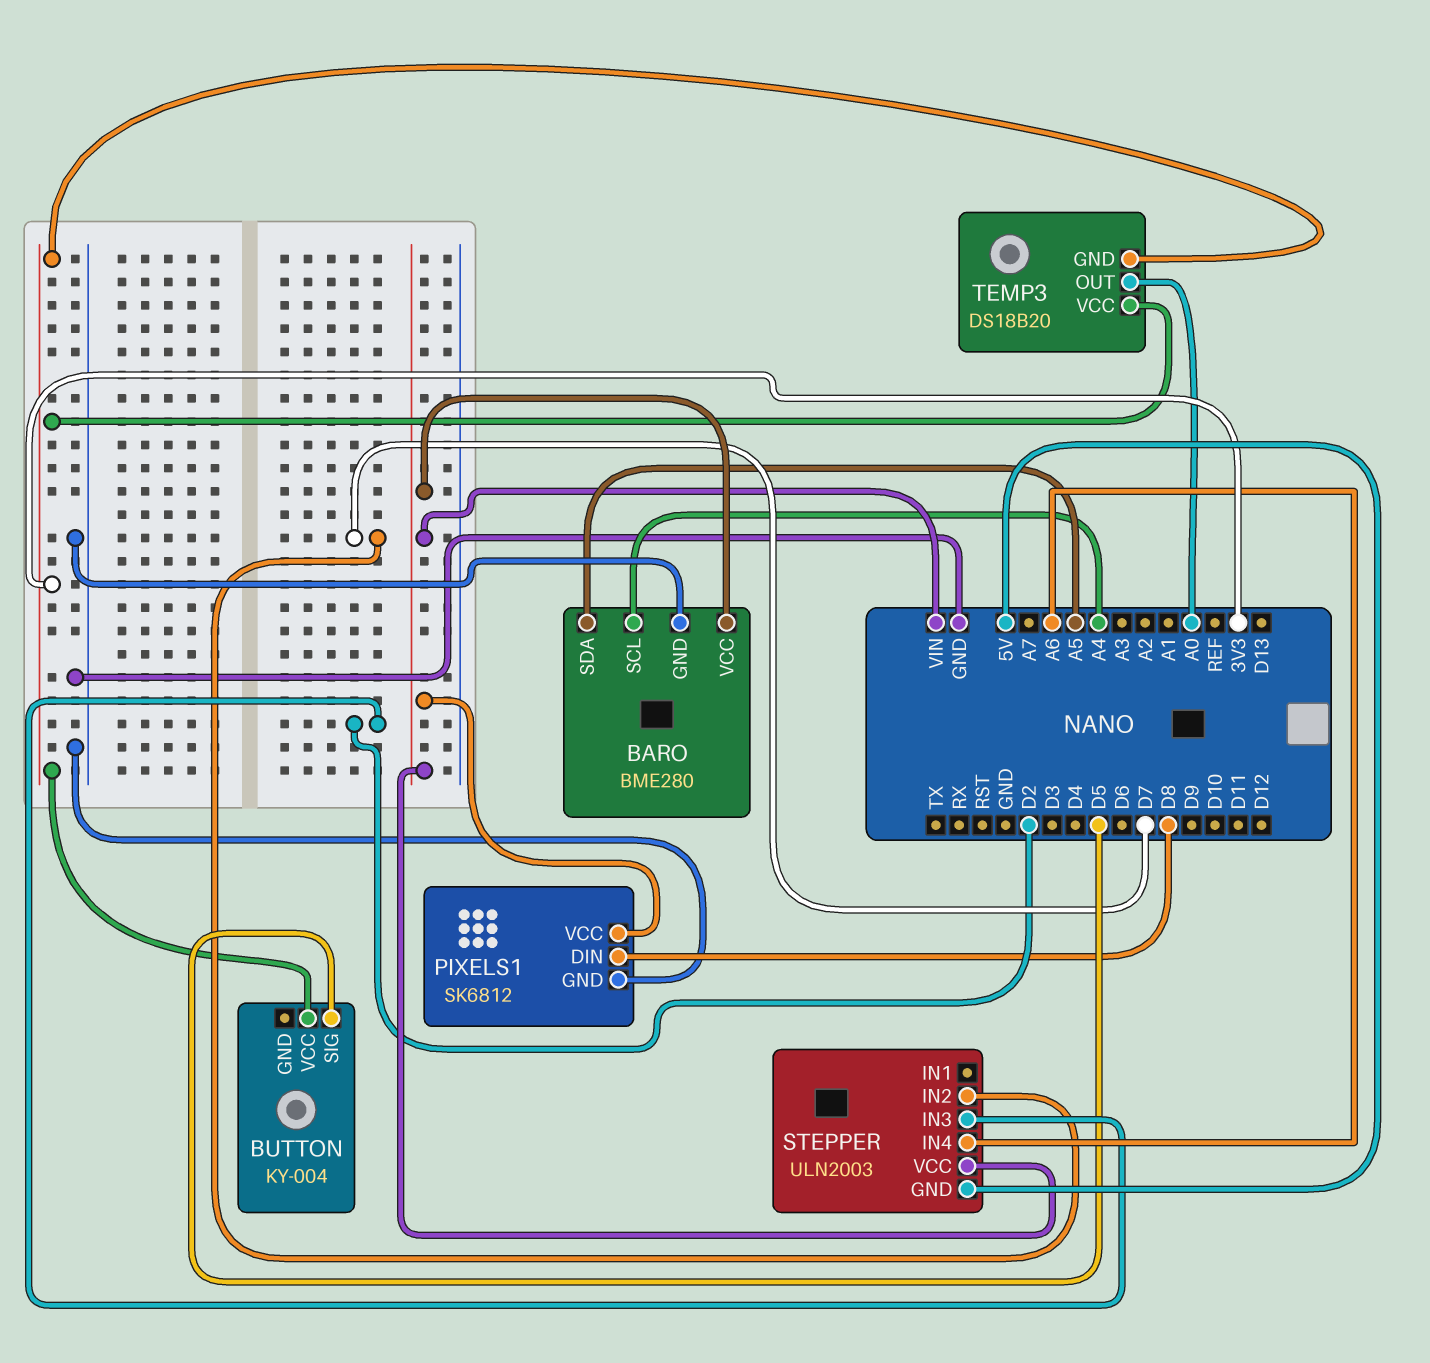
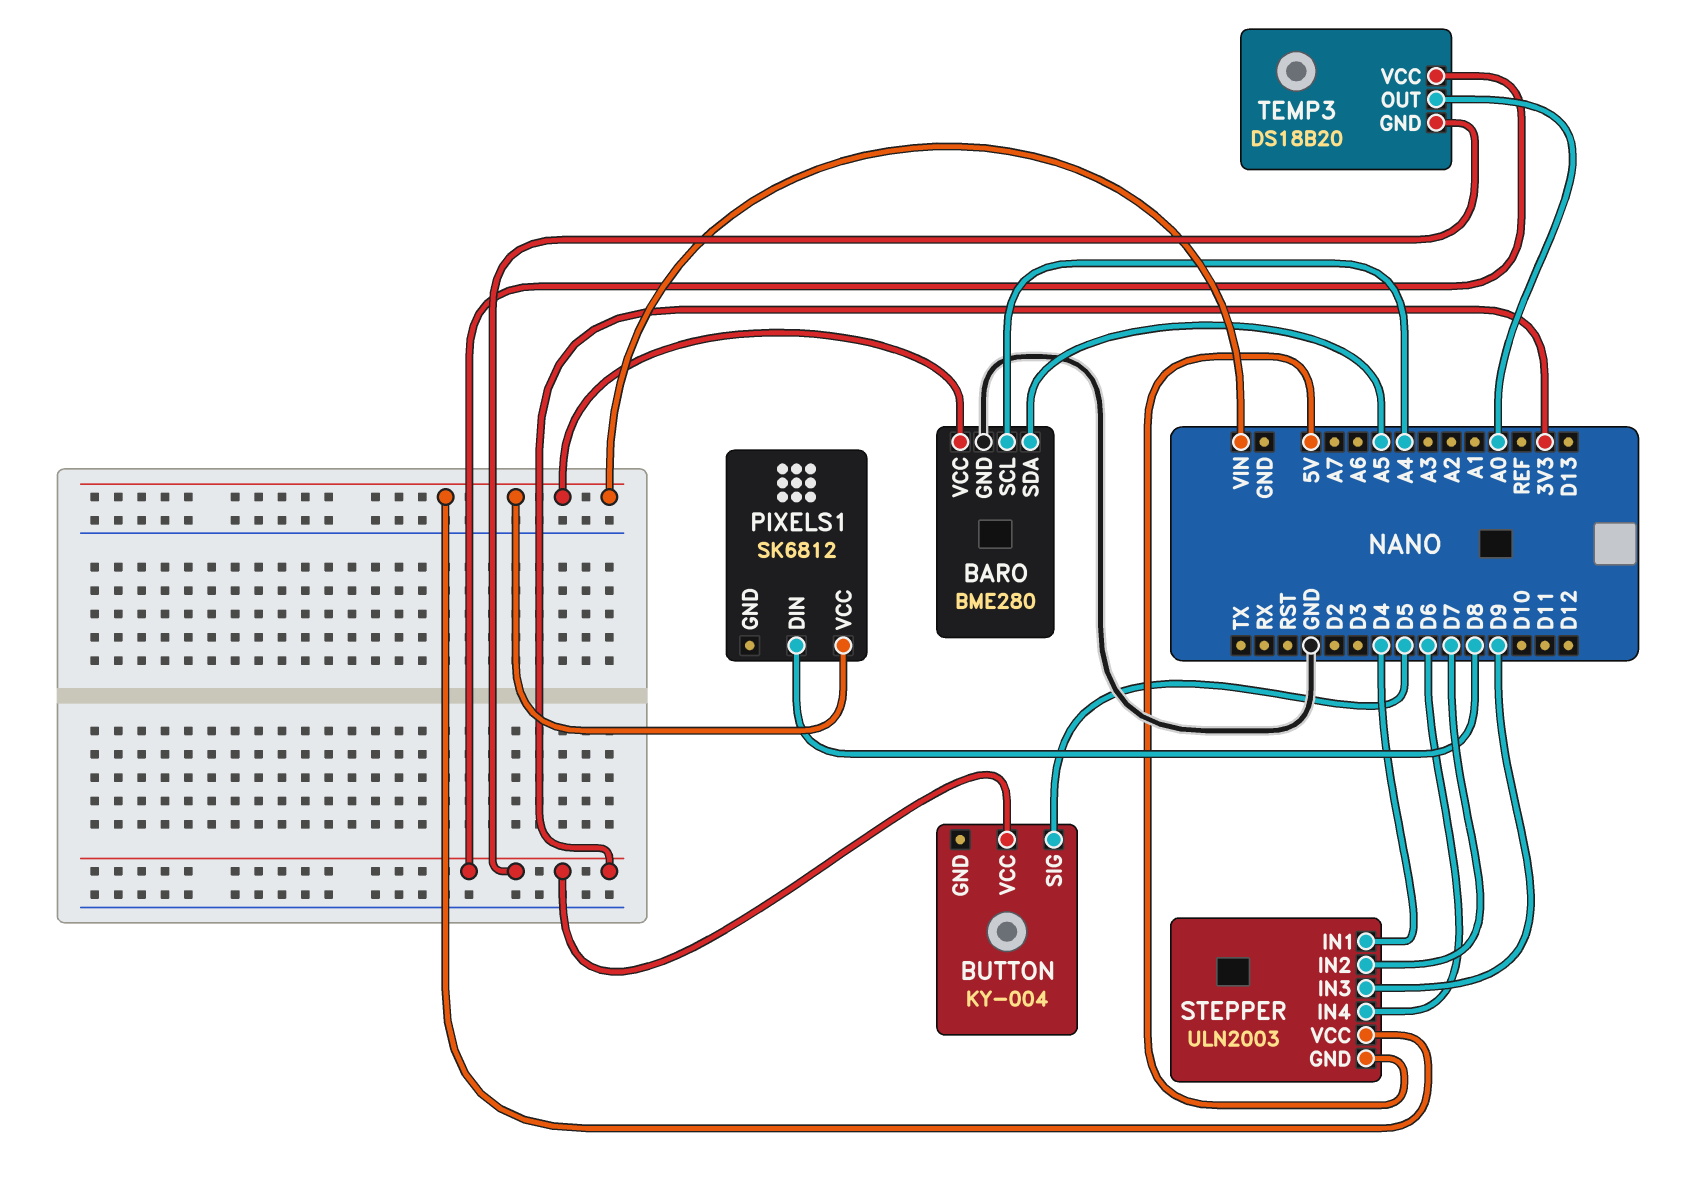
PIXELS1 pin GND: GND -> none
STEPPER pin IN1: none -> D4
STEPPER pin IN3: D2 -> D9
STEPPER pin IN4: A6 -> D6

